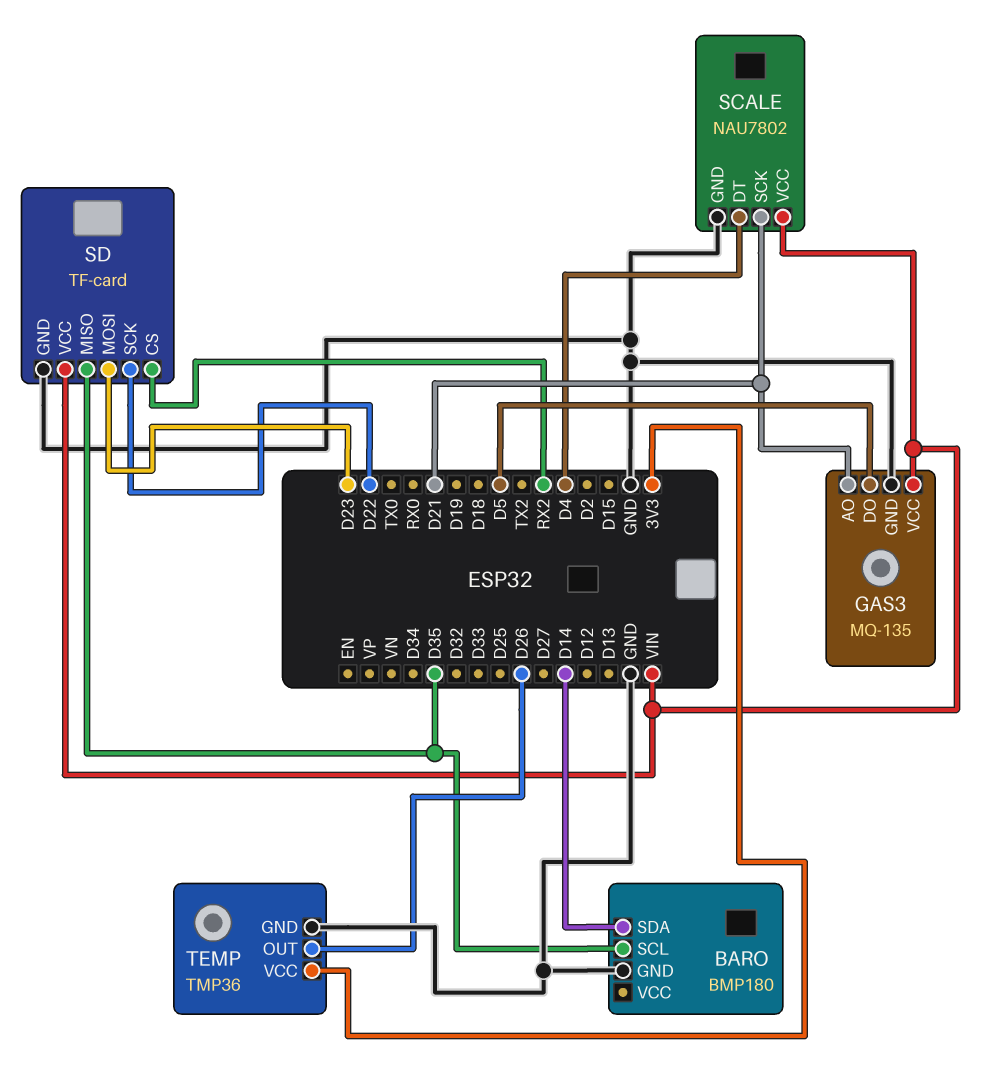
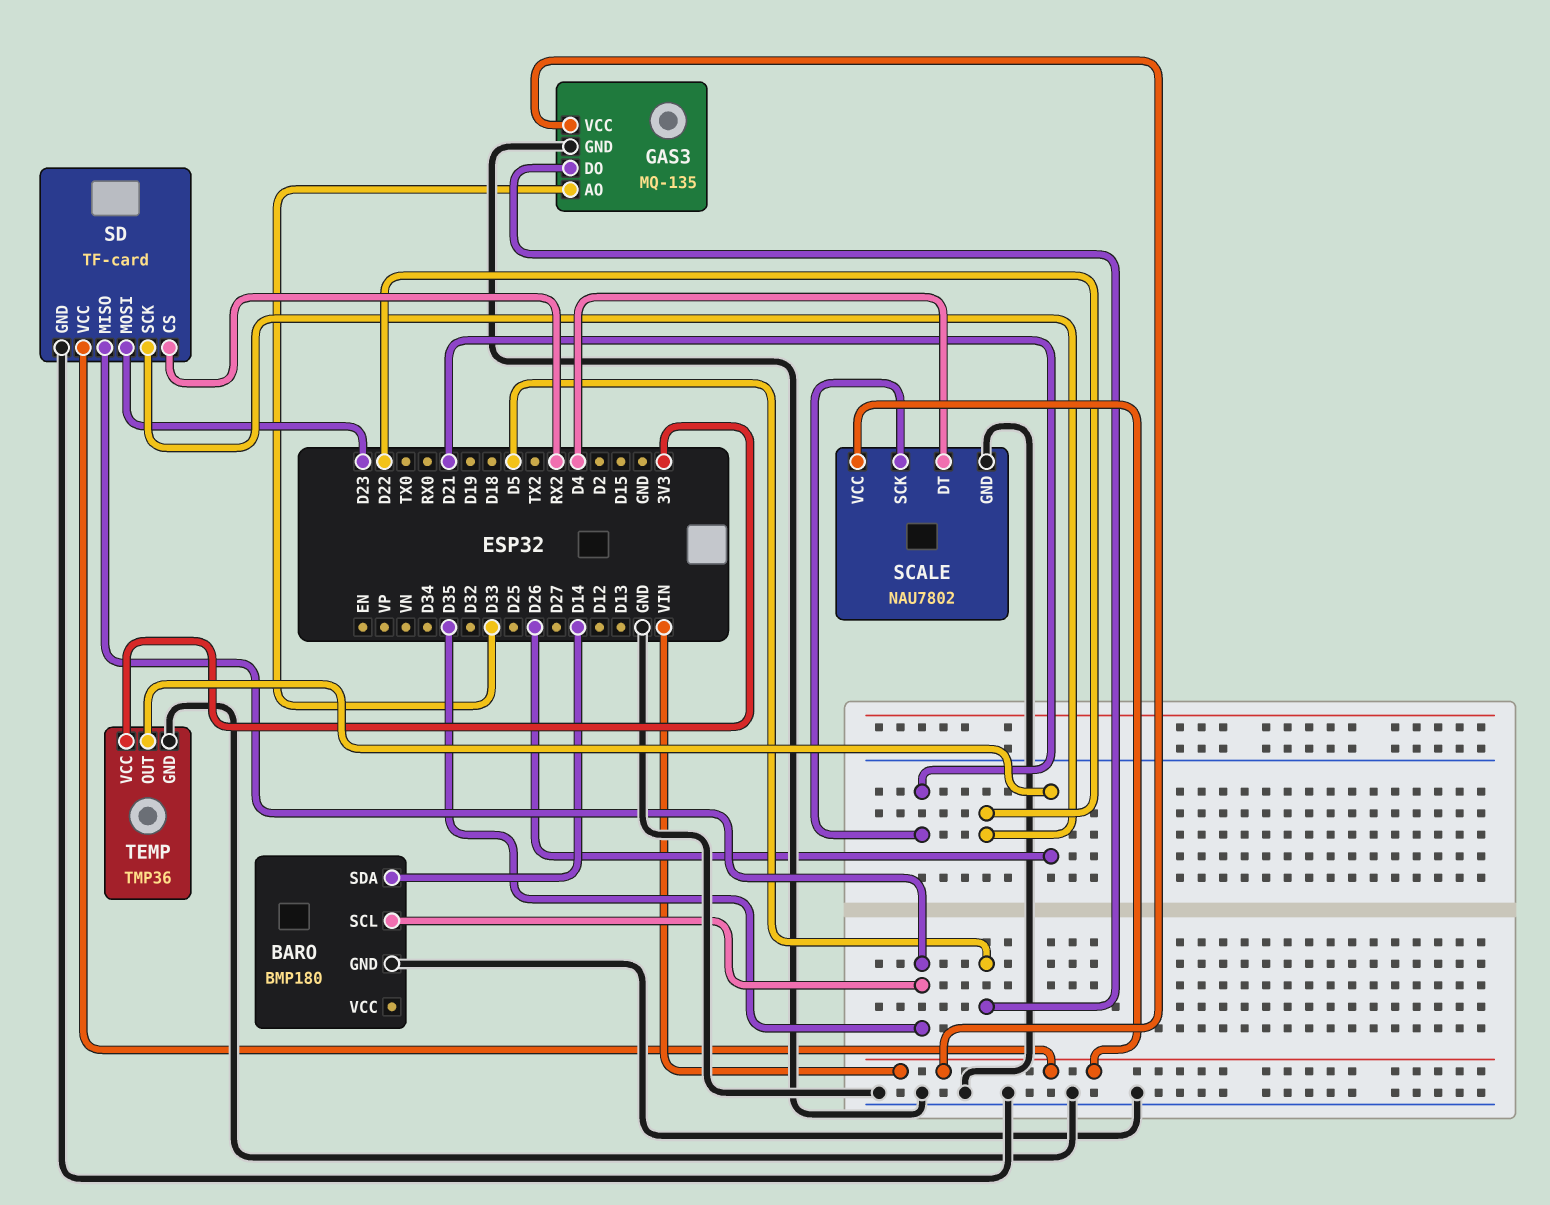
GAS3 pin AO: D21 -> D33

